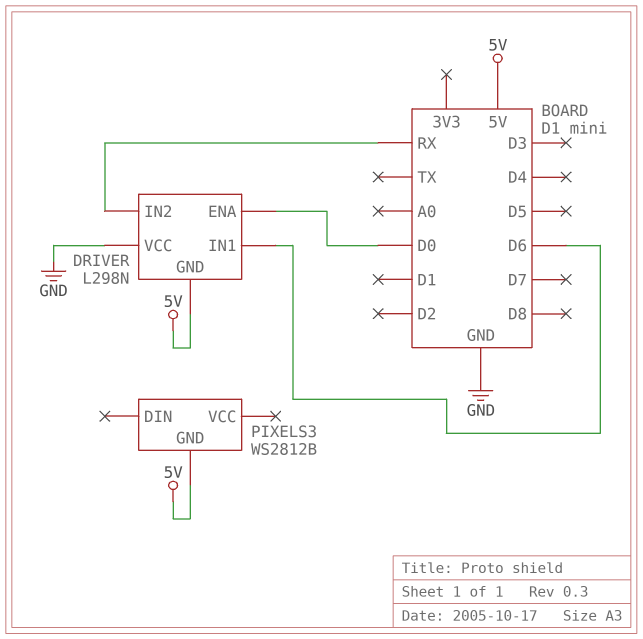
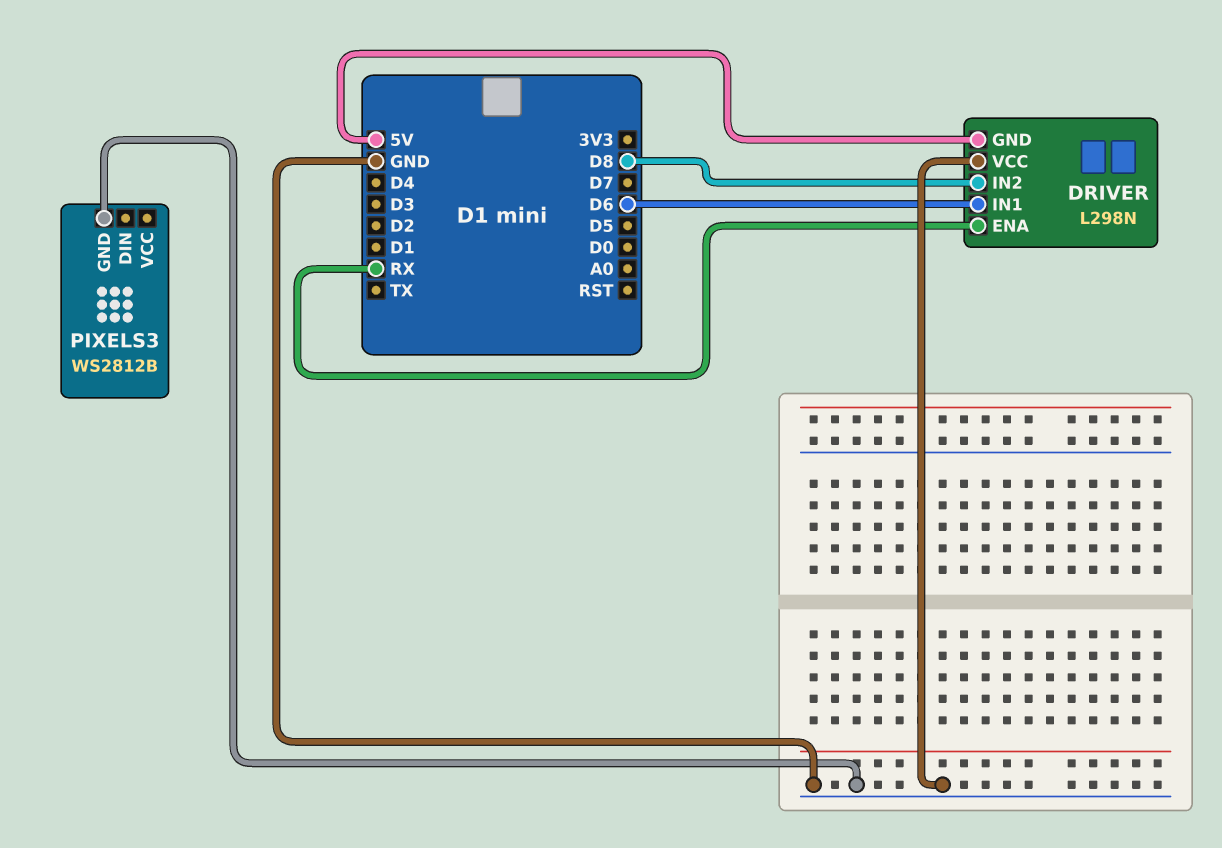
DRIVER pin ENA: D0 -> RX
DRIVER pin IN2: RX -> D8
PIXELS3 pin GND: 5V -> GND

